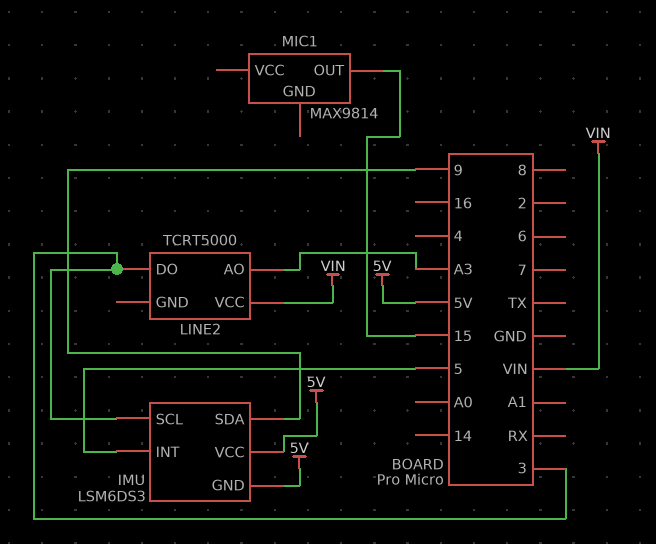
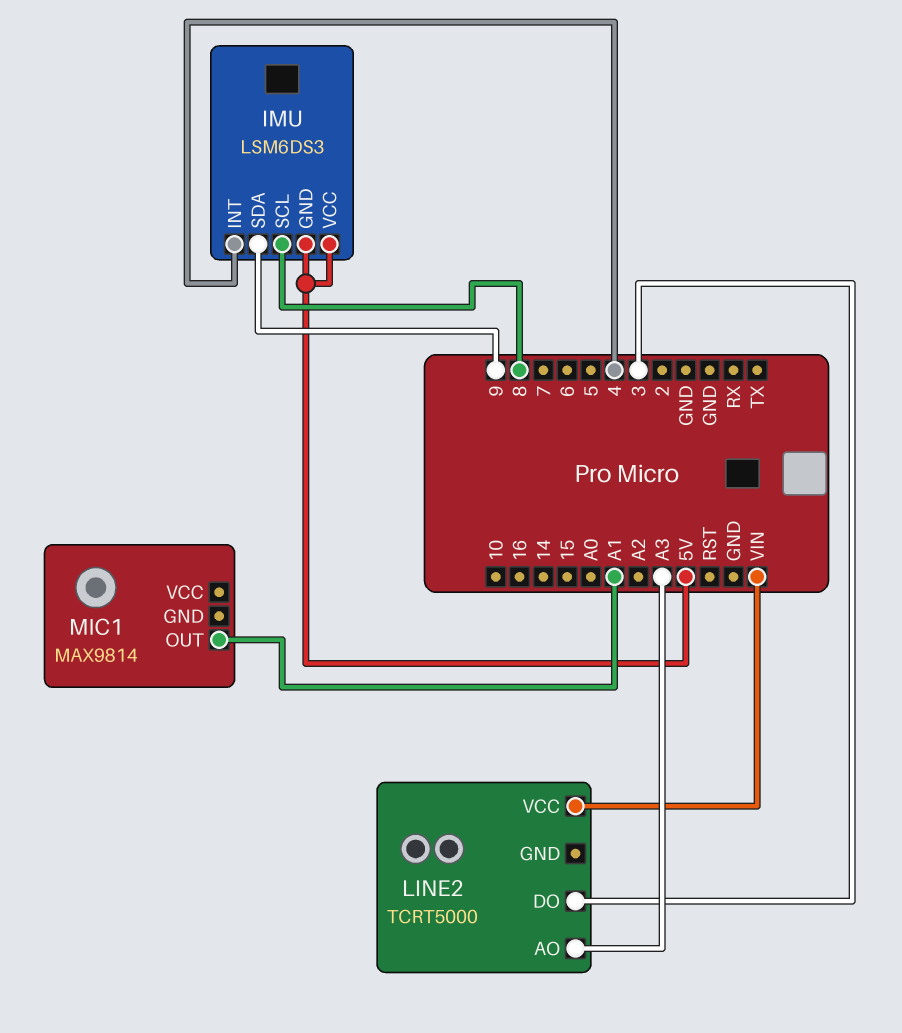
IMU pin INT: 5 -> 4
IMU pin SCL: 3 -> 8
MIC1 pin OUT: 15 -> A1

